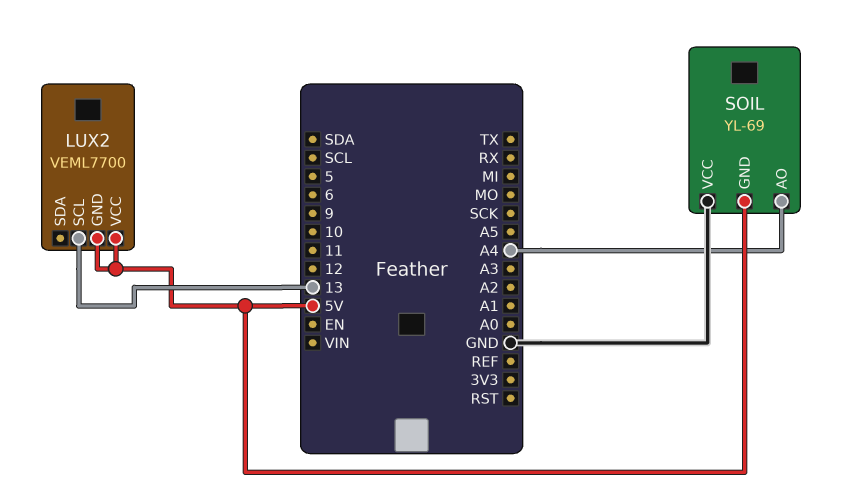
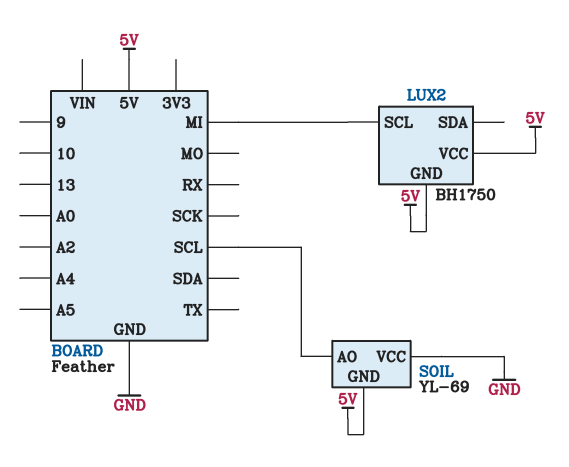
LUX2: VEML7700 -> BH1750
LUX2 pin SCL: 13 -> MI
SOIL pin AO: A4 -> SCL

